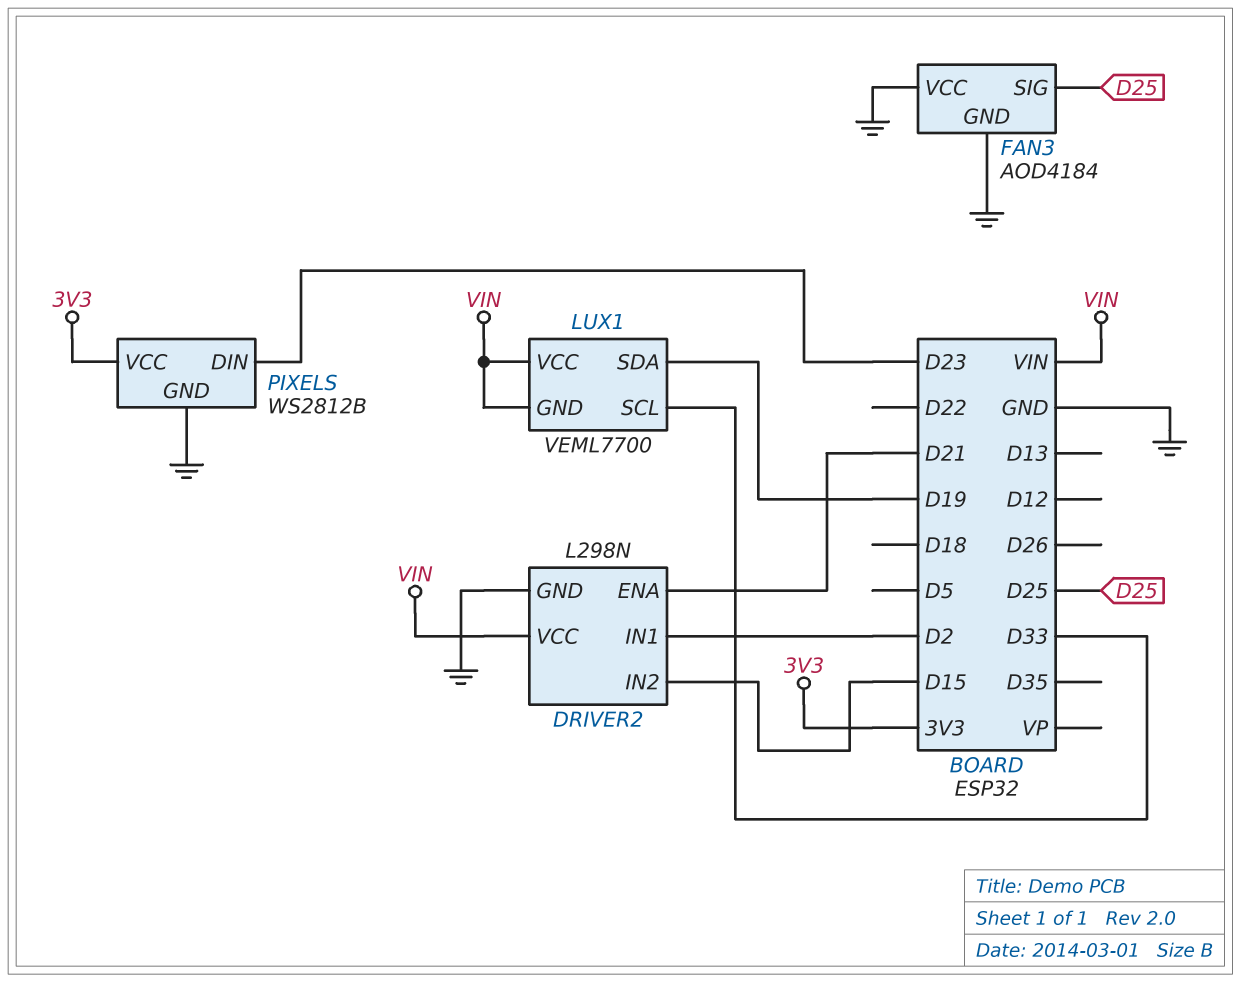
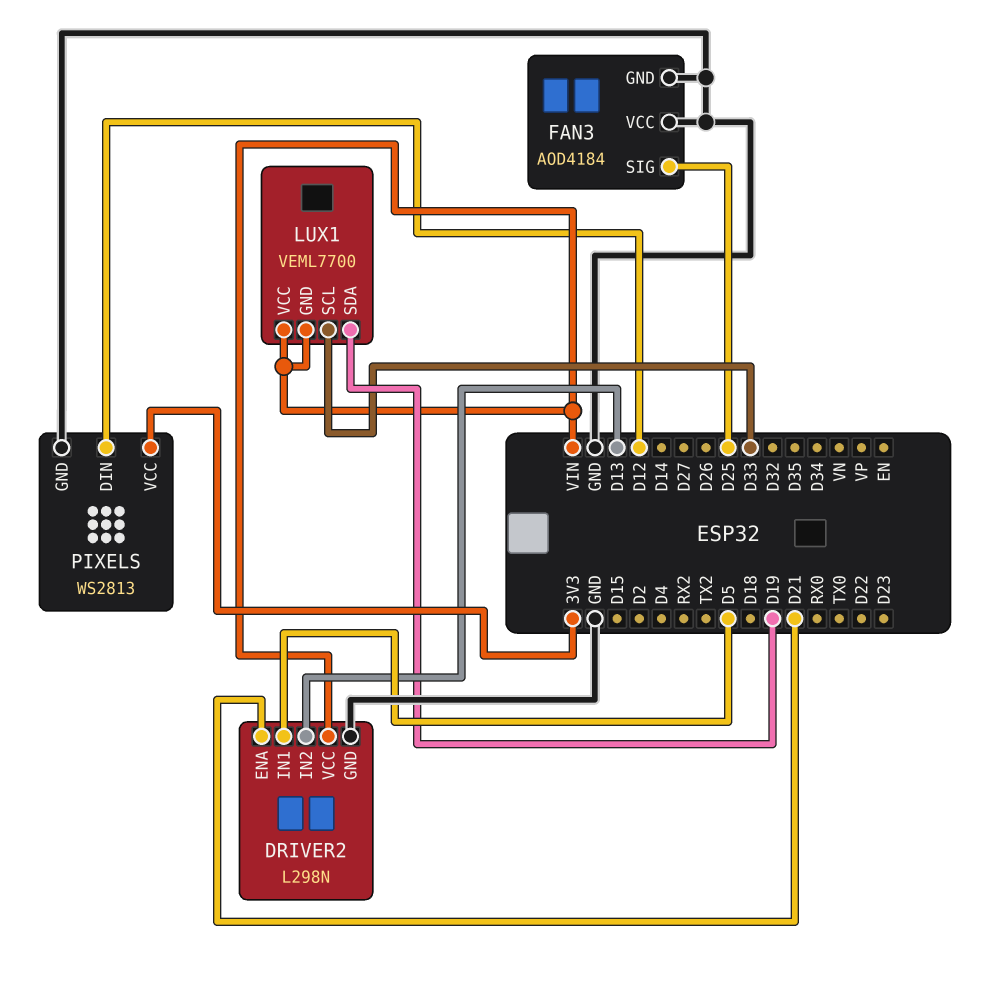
DRIVER2 pin IN1: D2 -> D5
DRIVER2 pin IN2: D15 -> D13
PIXELS: WS2812B -> WS2813
PIXELS pin DIN: D23 -> D12

